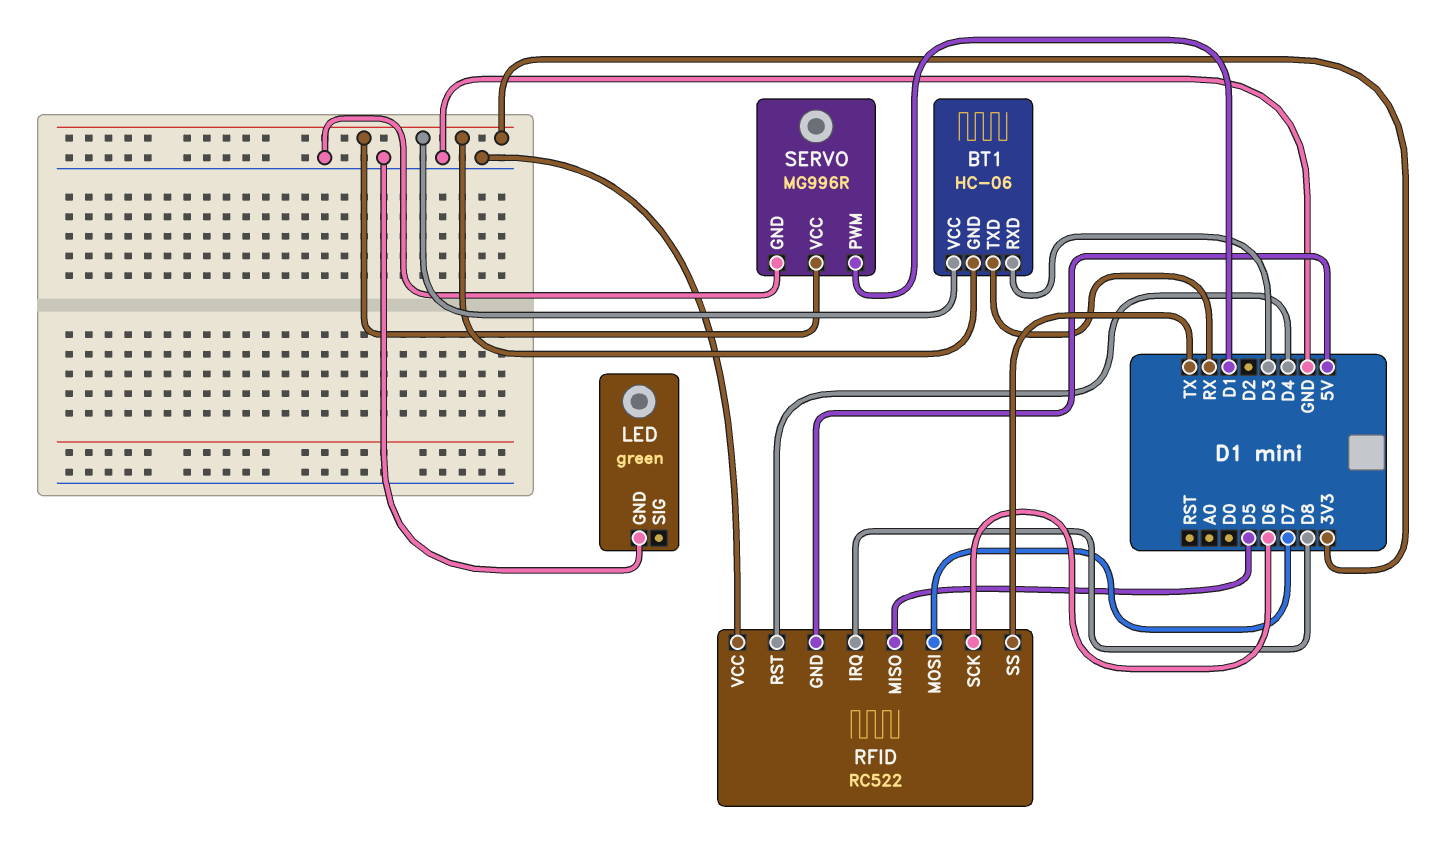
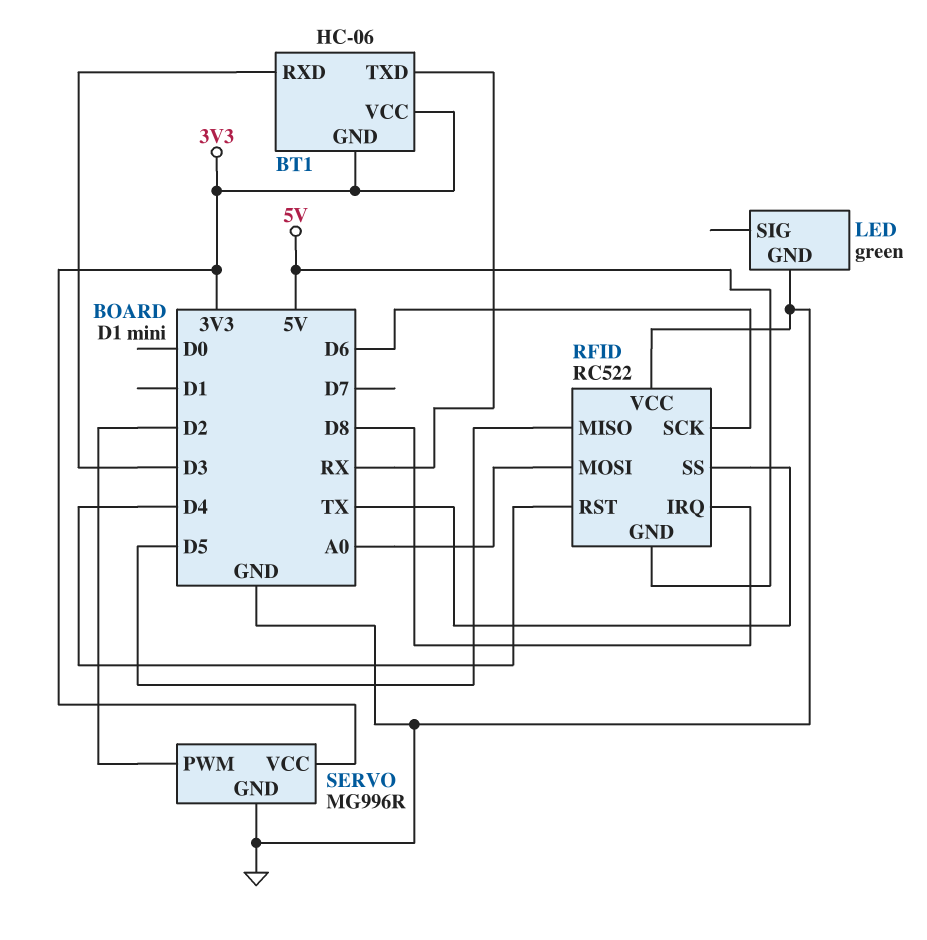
RFID pin MOSI: D7 -> A0
SERVO pin PWM: D1 -> D2

